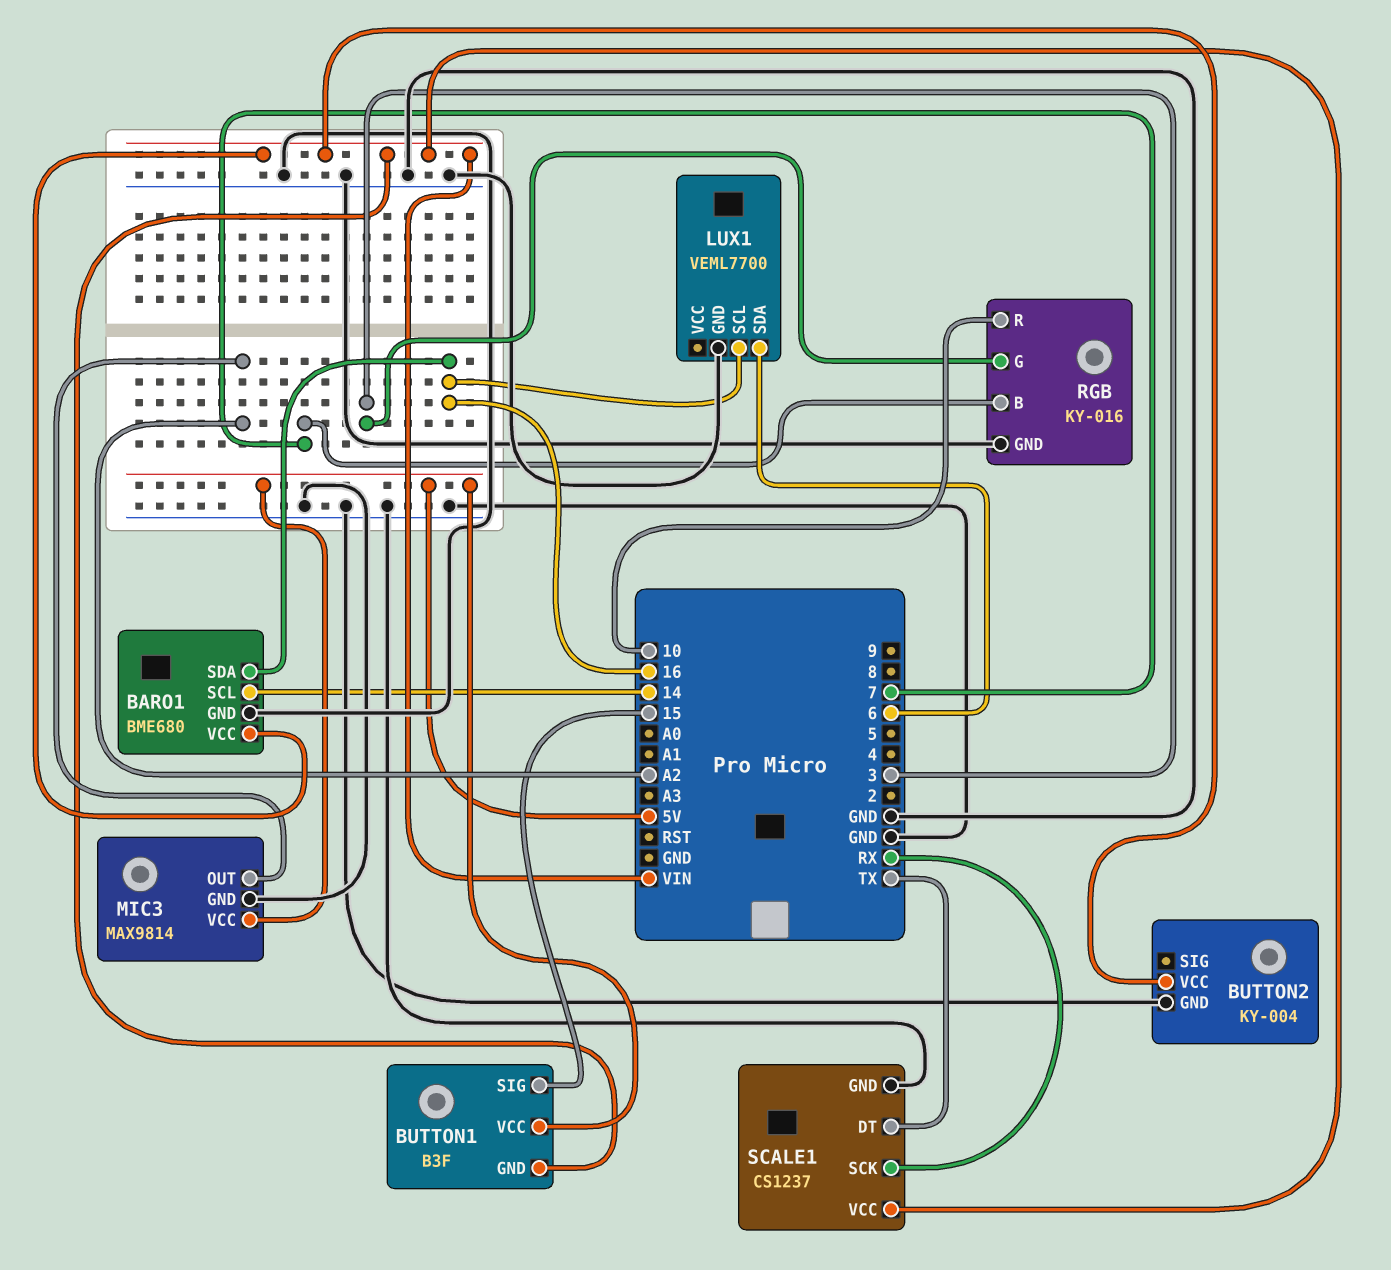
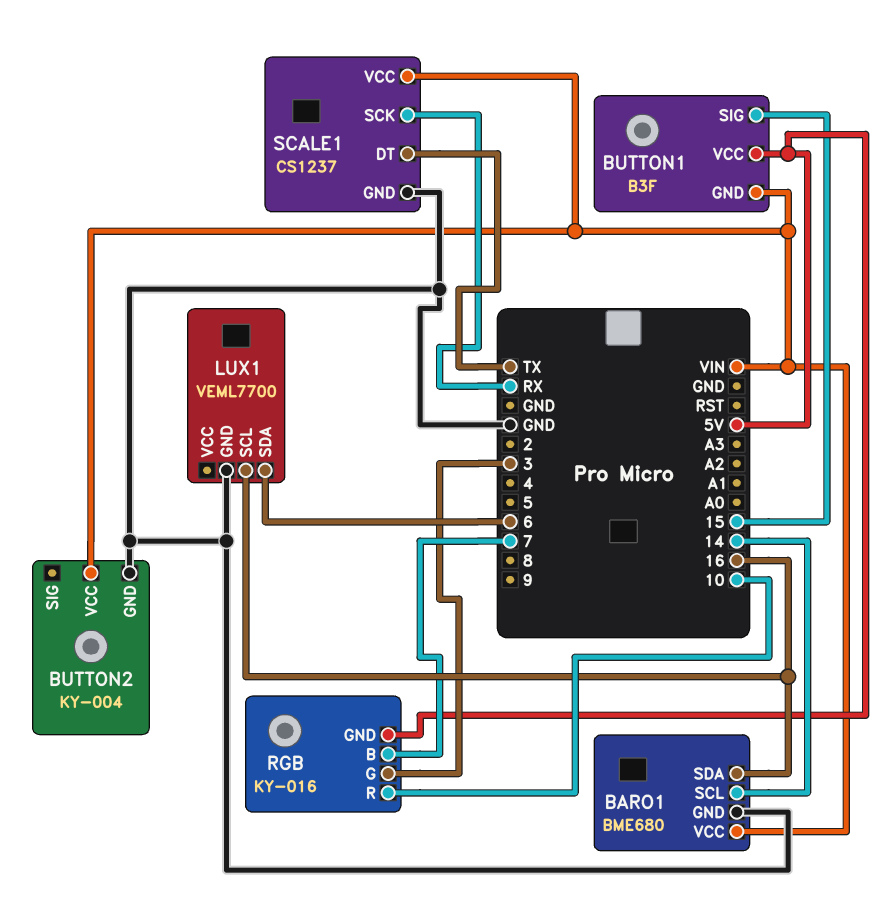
MIC3: MAX9814 -> none
MIC3 pin GND: GND -> none
MIC3 pin OUT: A2 -> none
MIC3 pin VCC: 5V -> none
RGB pin GND: GND -> 5V

